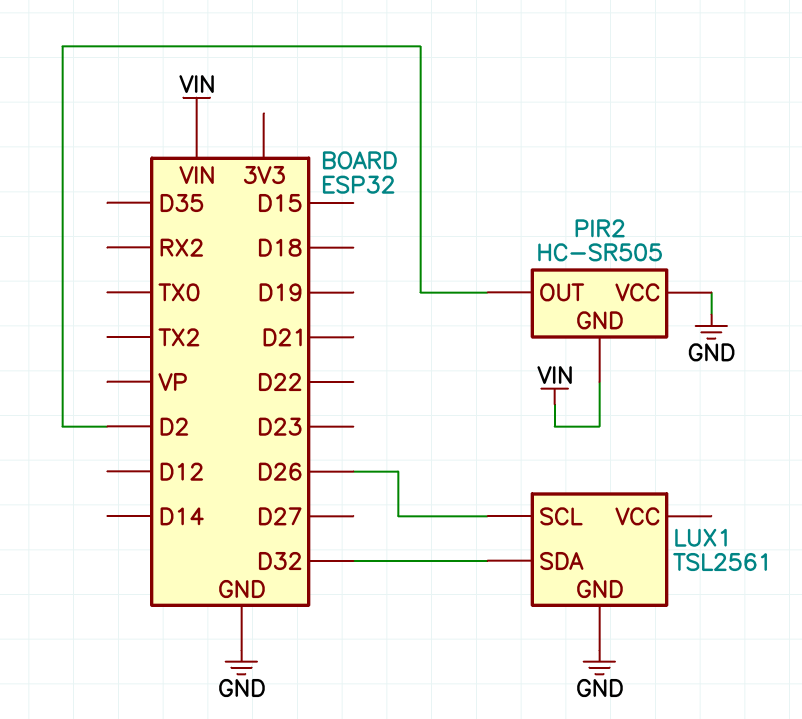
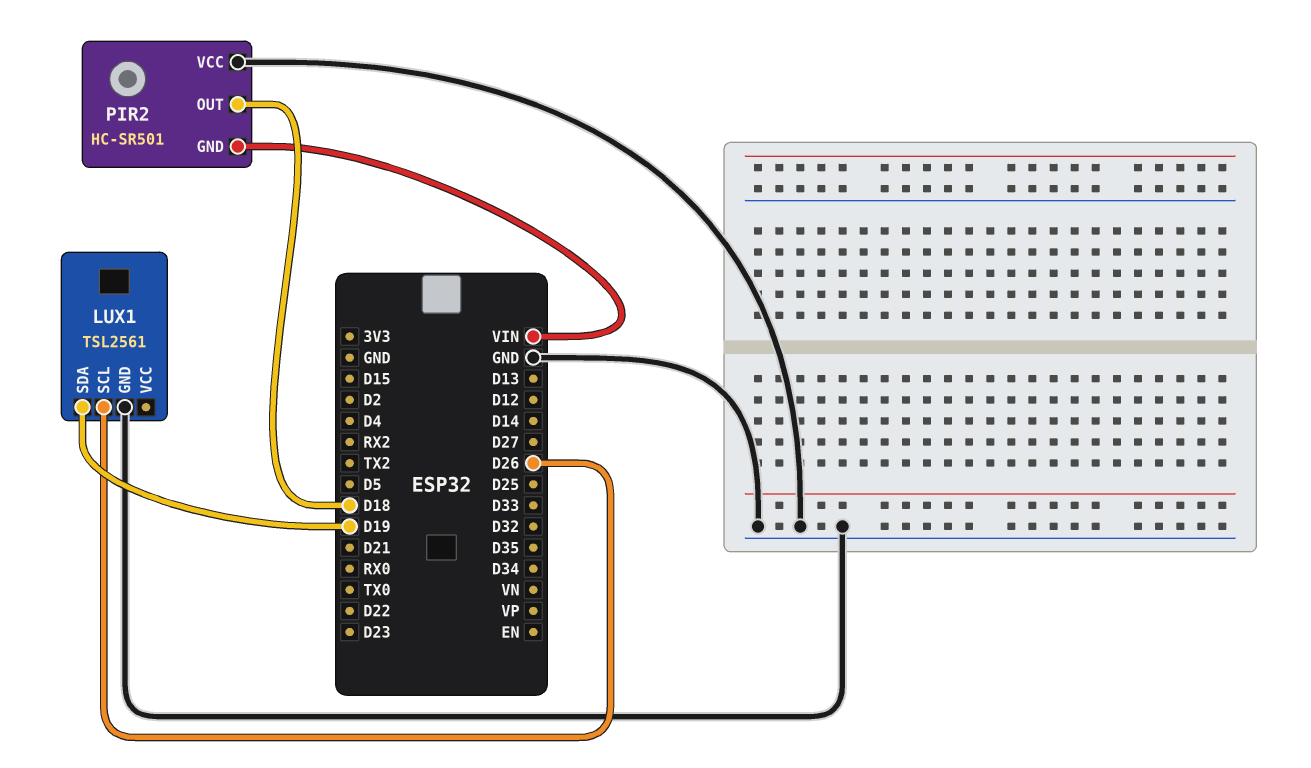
LUX1 pin SDA: D32 -> D19
PIR2: HC-SR505 -> HC-SR501
PIR2 pin OUT: D2 -> D18

